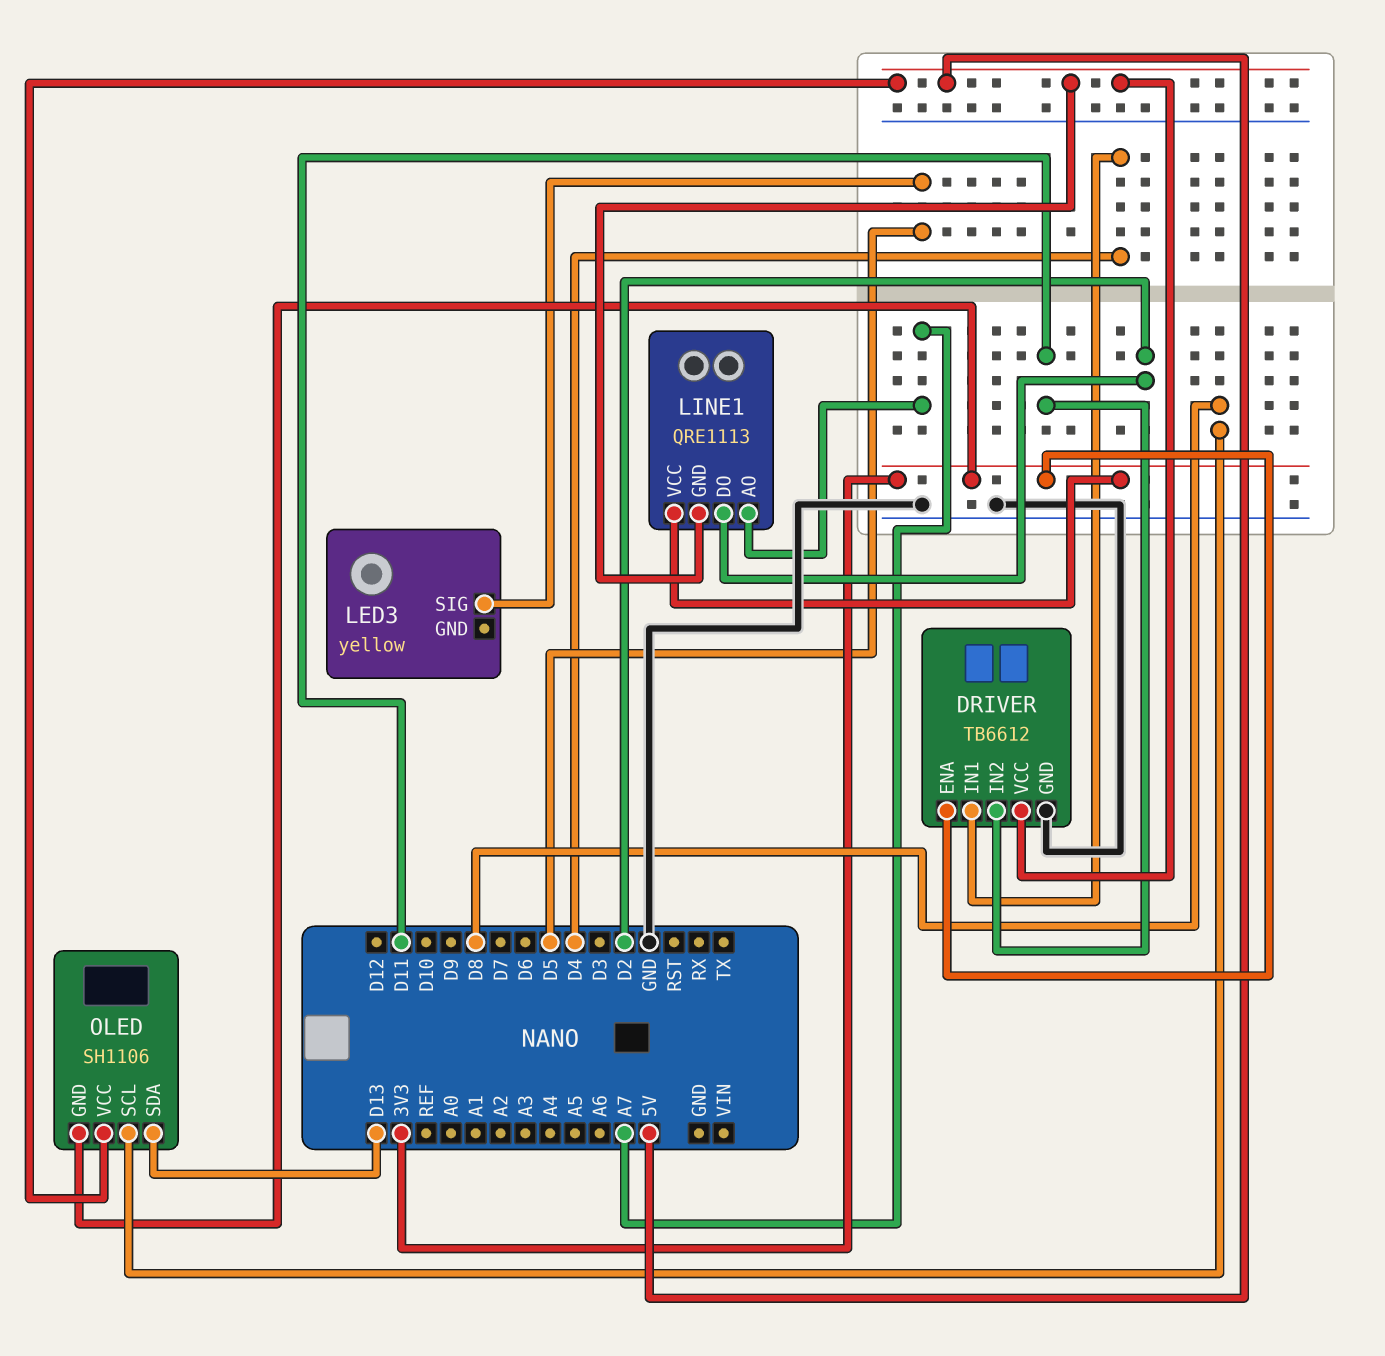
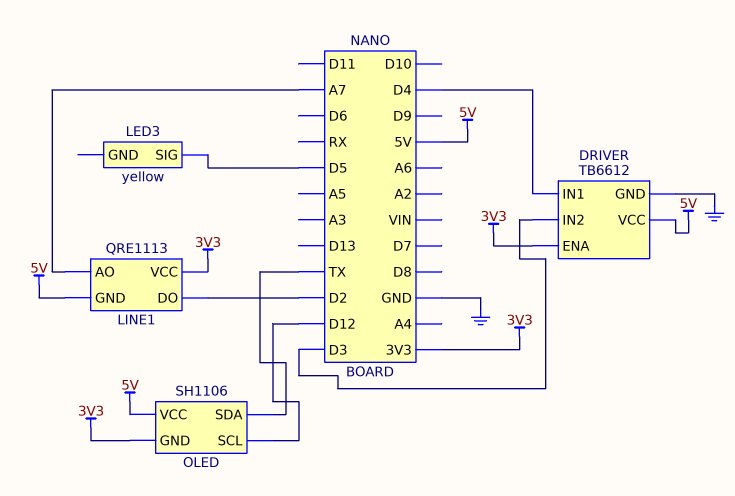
DRIVER pin IN2: D11 -> D3
OLED pin SCL: D8 -> D12
OLED pin SDA: D13 -> TX

